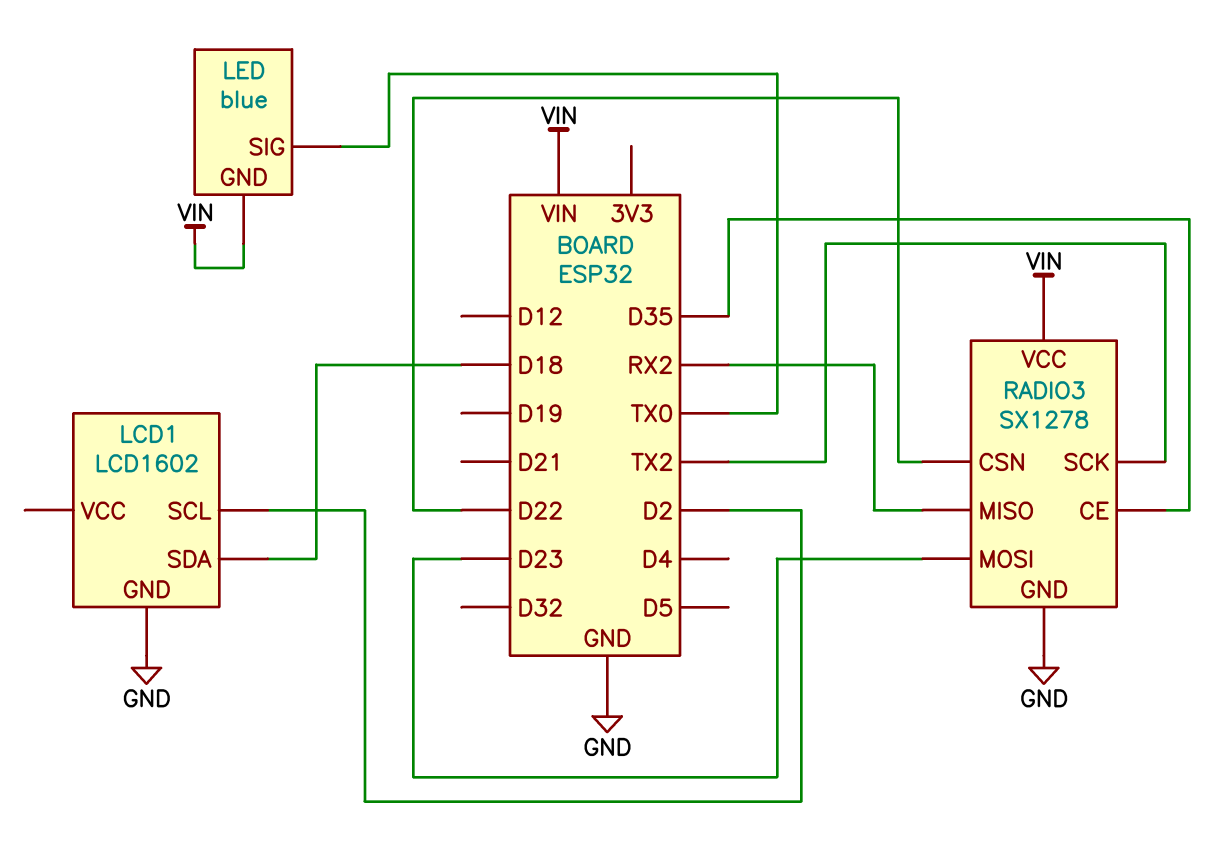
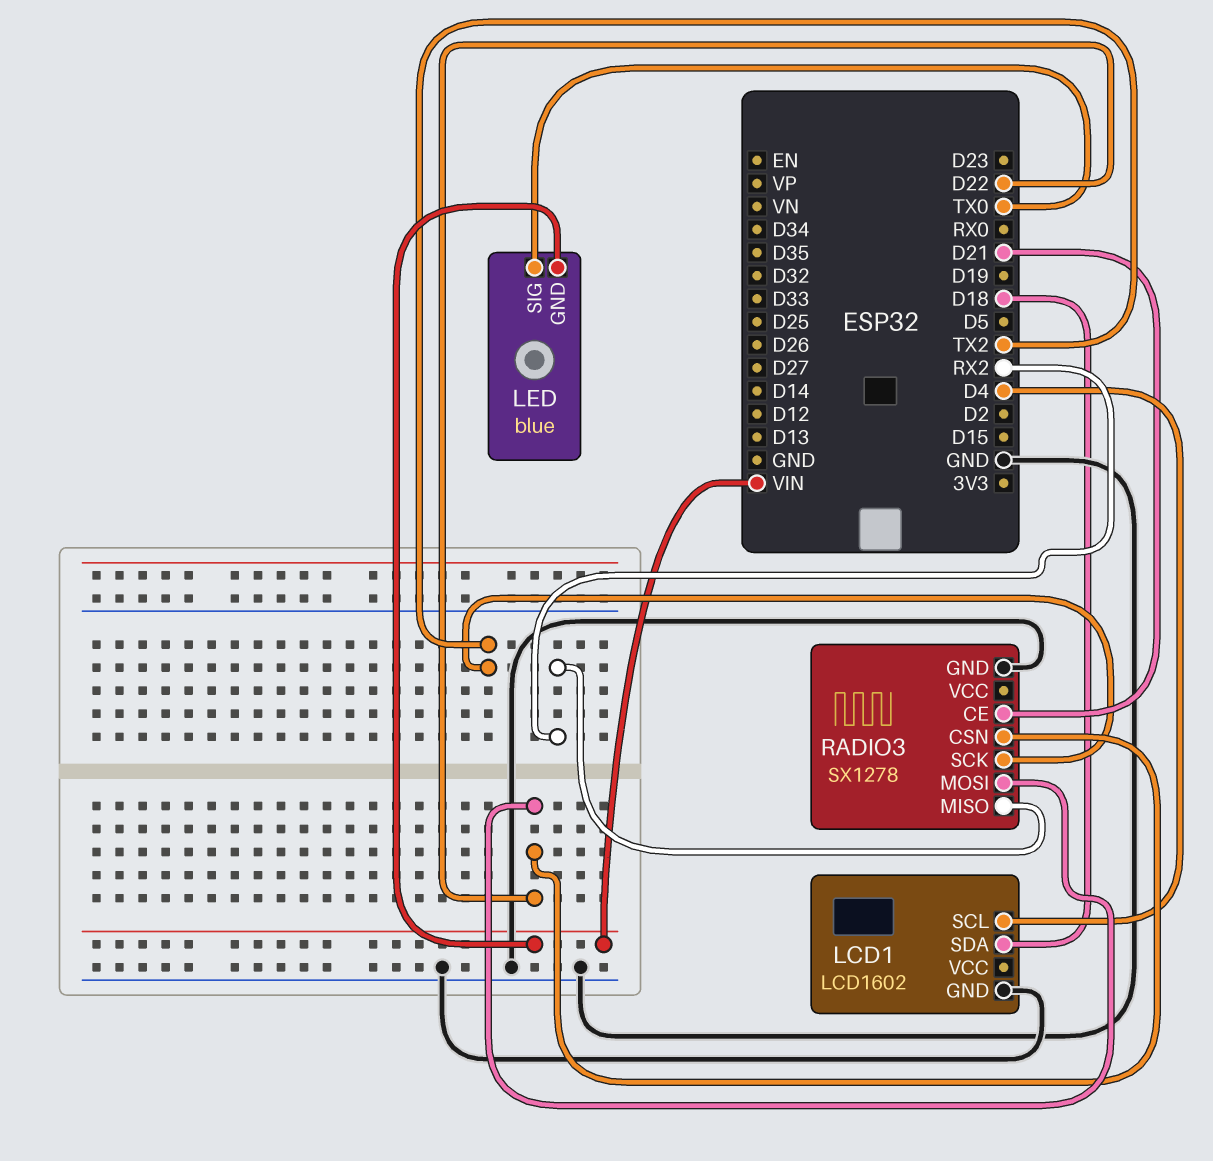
LCD1 pin SCL: D2 -> D4
RADIO3 pin CE: D35 -> D21
RADIO3 pin MOSI: D23 -> D22
RADIO3 pin VCC: VIN -> none

